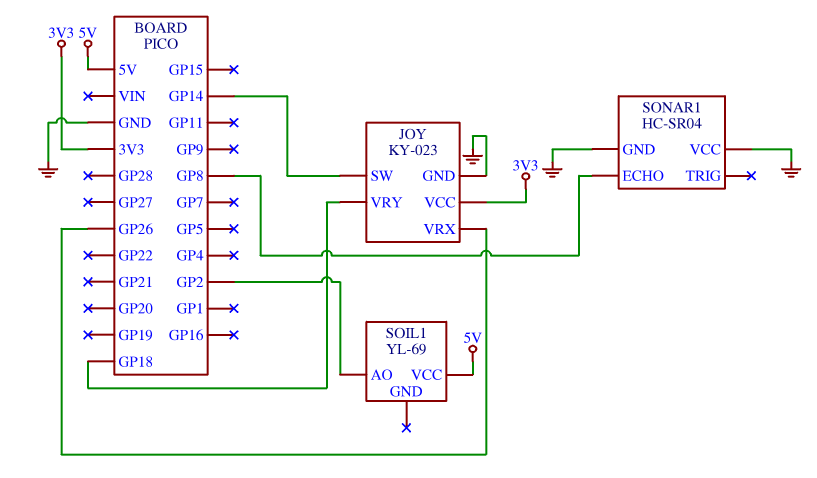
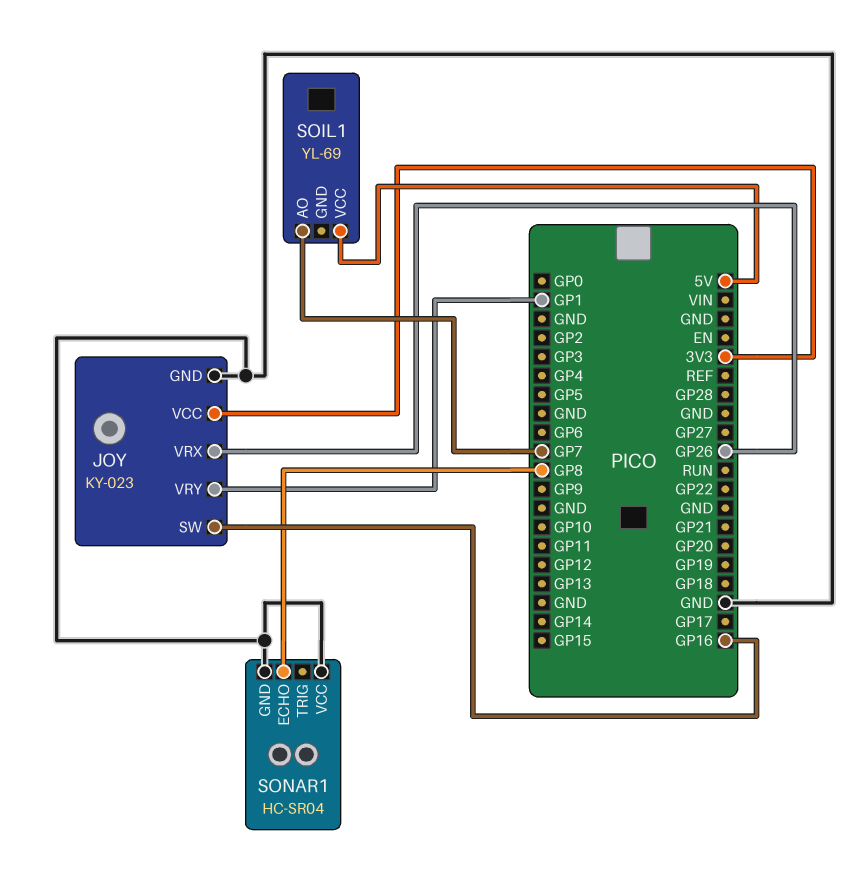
JOY pin SW: GP14 -> GP16
JOY pin VRY: GP18 -> GP1
SOIL1 pin AO: GP2 -> GP7

